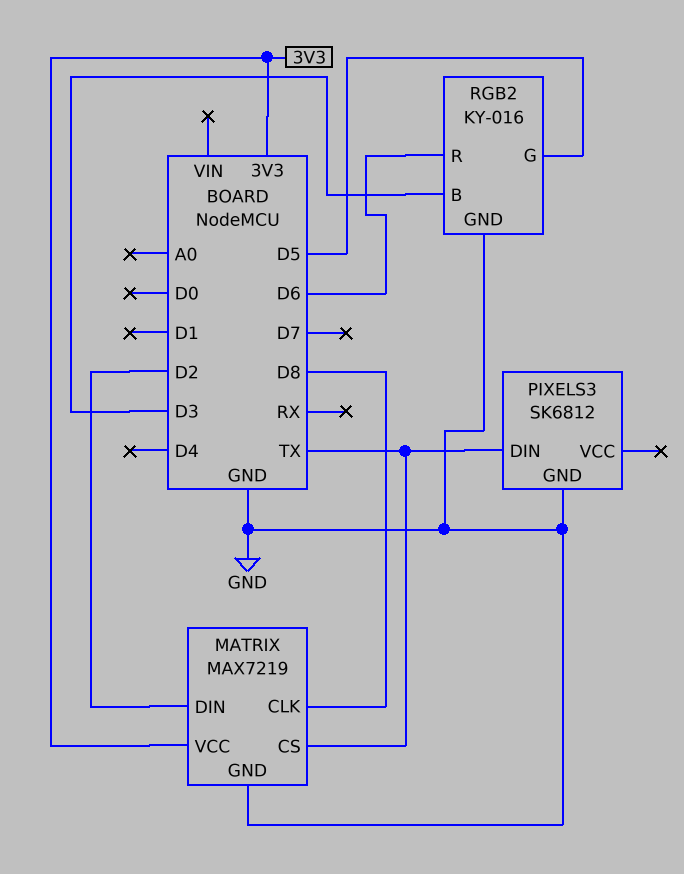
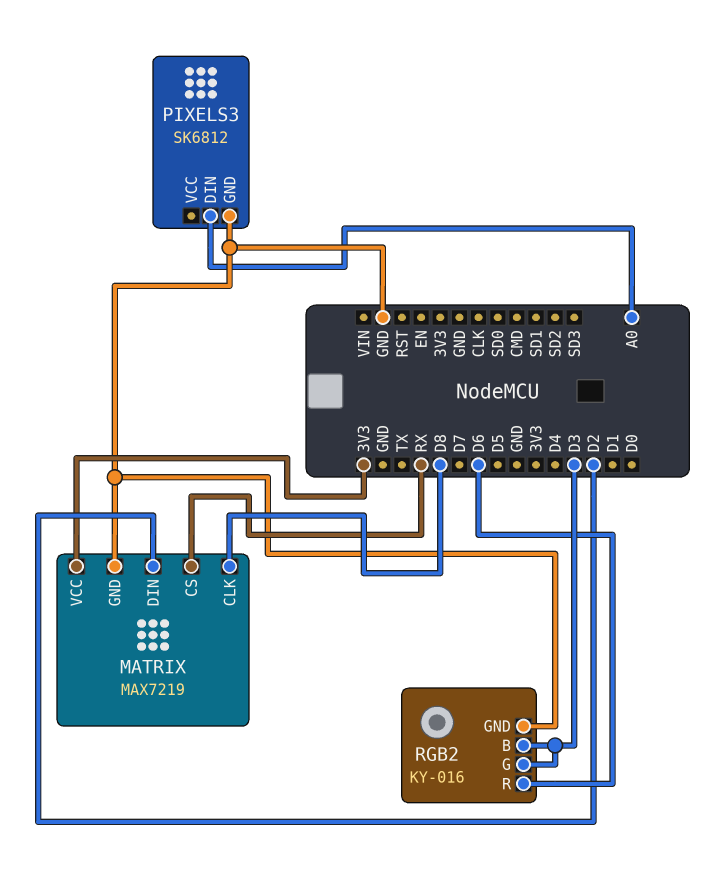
MATRIX pin CS: TX -> RX
PIXELS3 pin DIN: TX -> A0
RGB2 pin G: D5 -> D3

